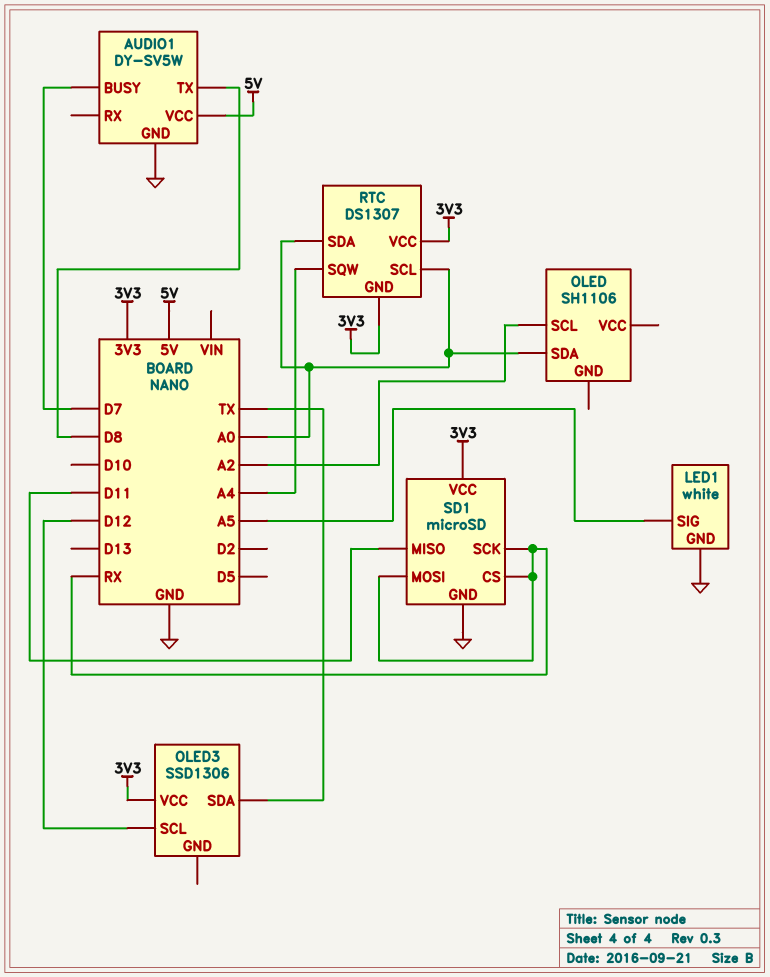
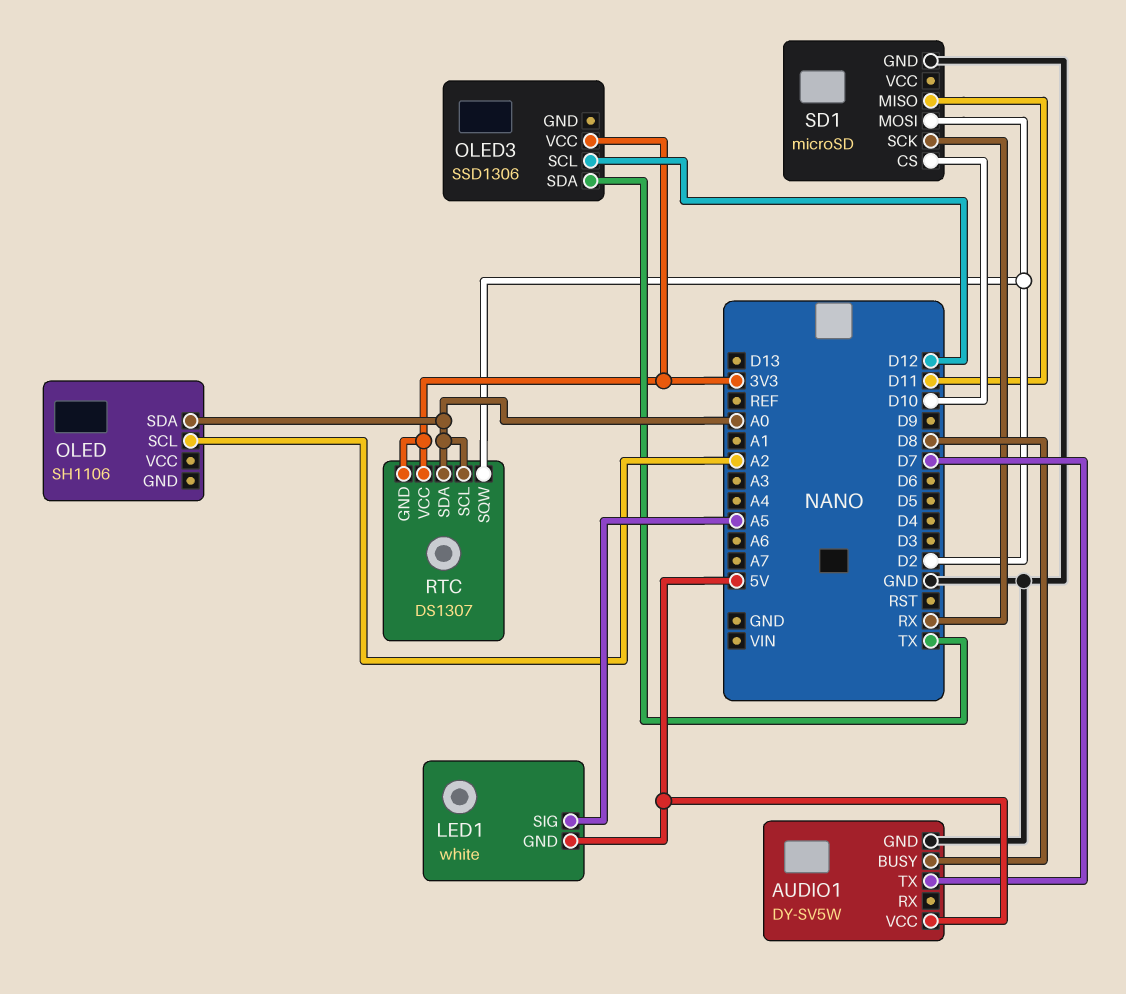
AUDIO1 pin BUSY: D7 -> D8
AUDIO1 pin TX: D8 -> D7
LED1 pin GND: GND -> 5V
RTC pin SQW: A4 -> D2
SD1 pin CS: RX -> D10
SD1 pin MOSI: RX -> D2
SD1 pin VCC: 3V3 -> none

